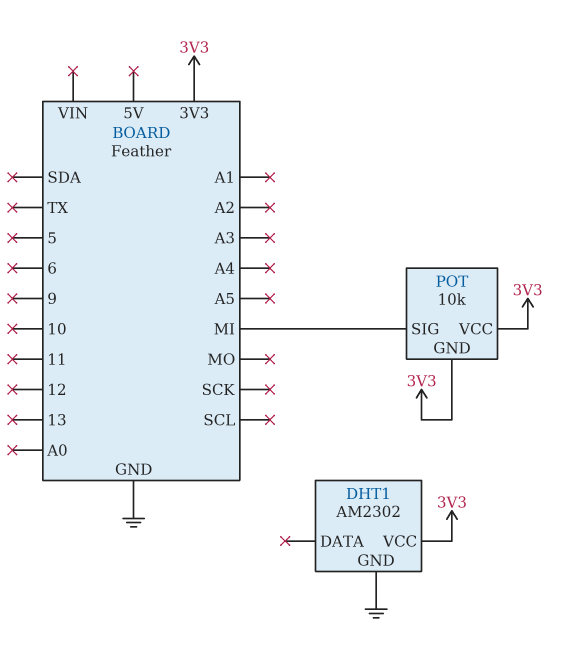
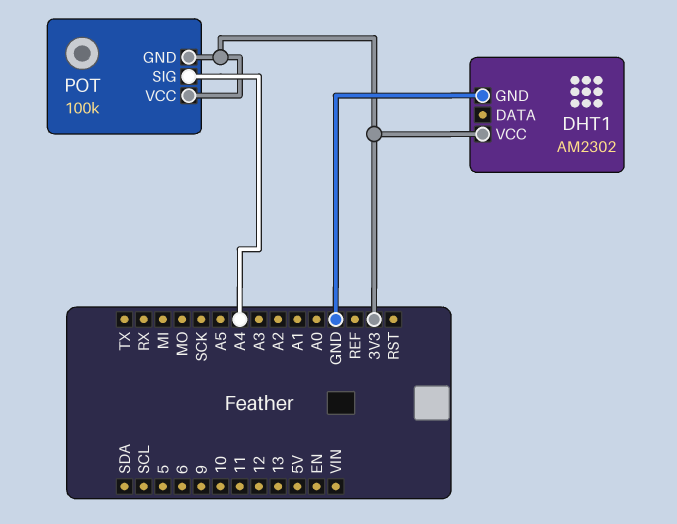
POT: 10k -> 100k
POT pin SIG: MI -> A4

